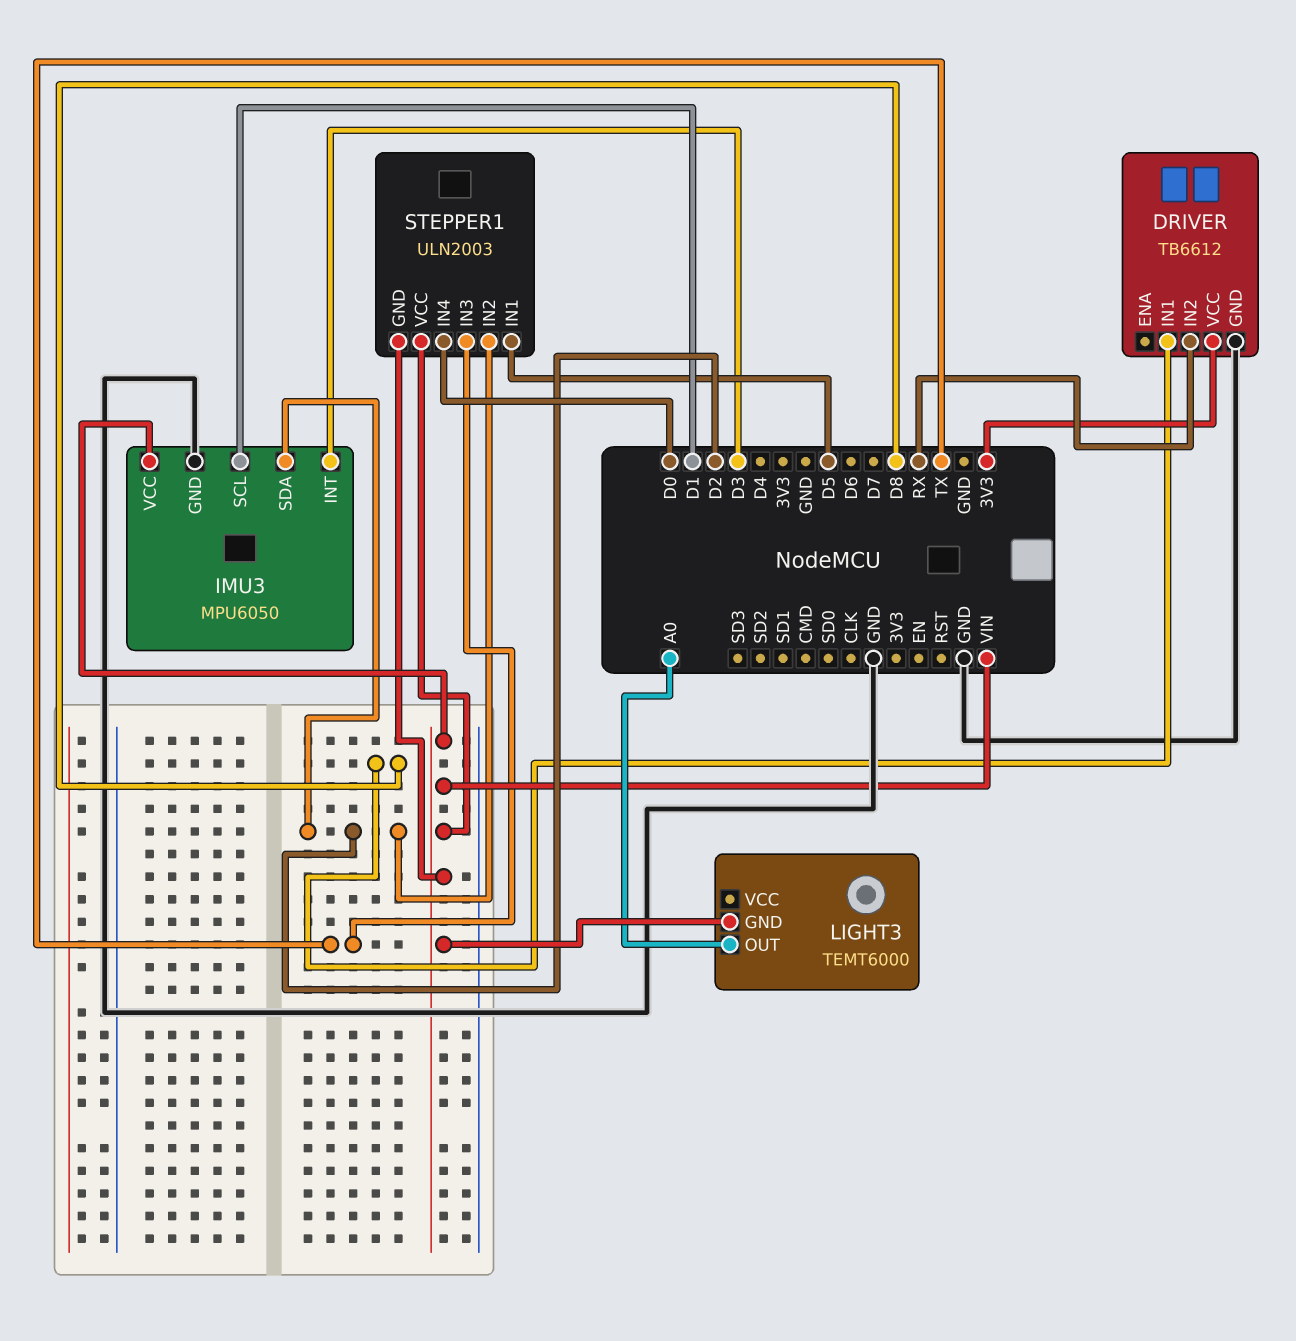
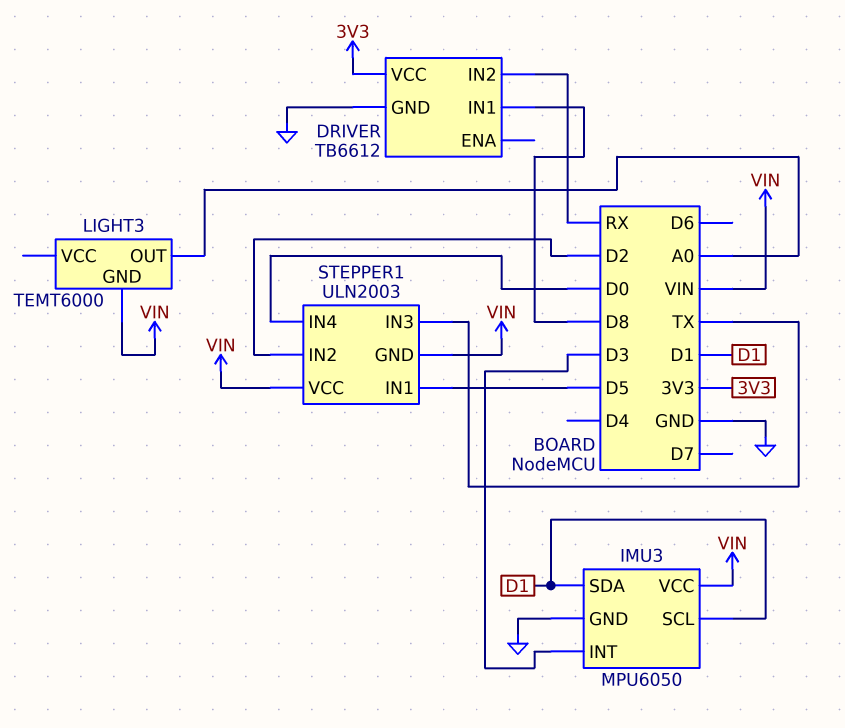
IMU3 pin SDA: D2 -> D1

